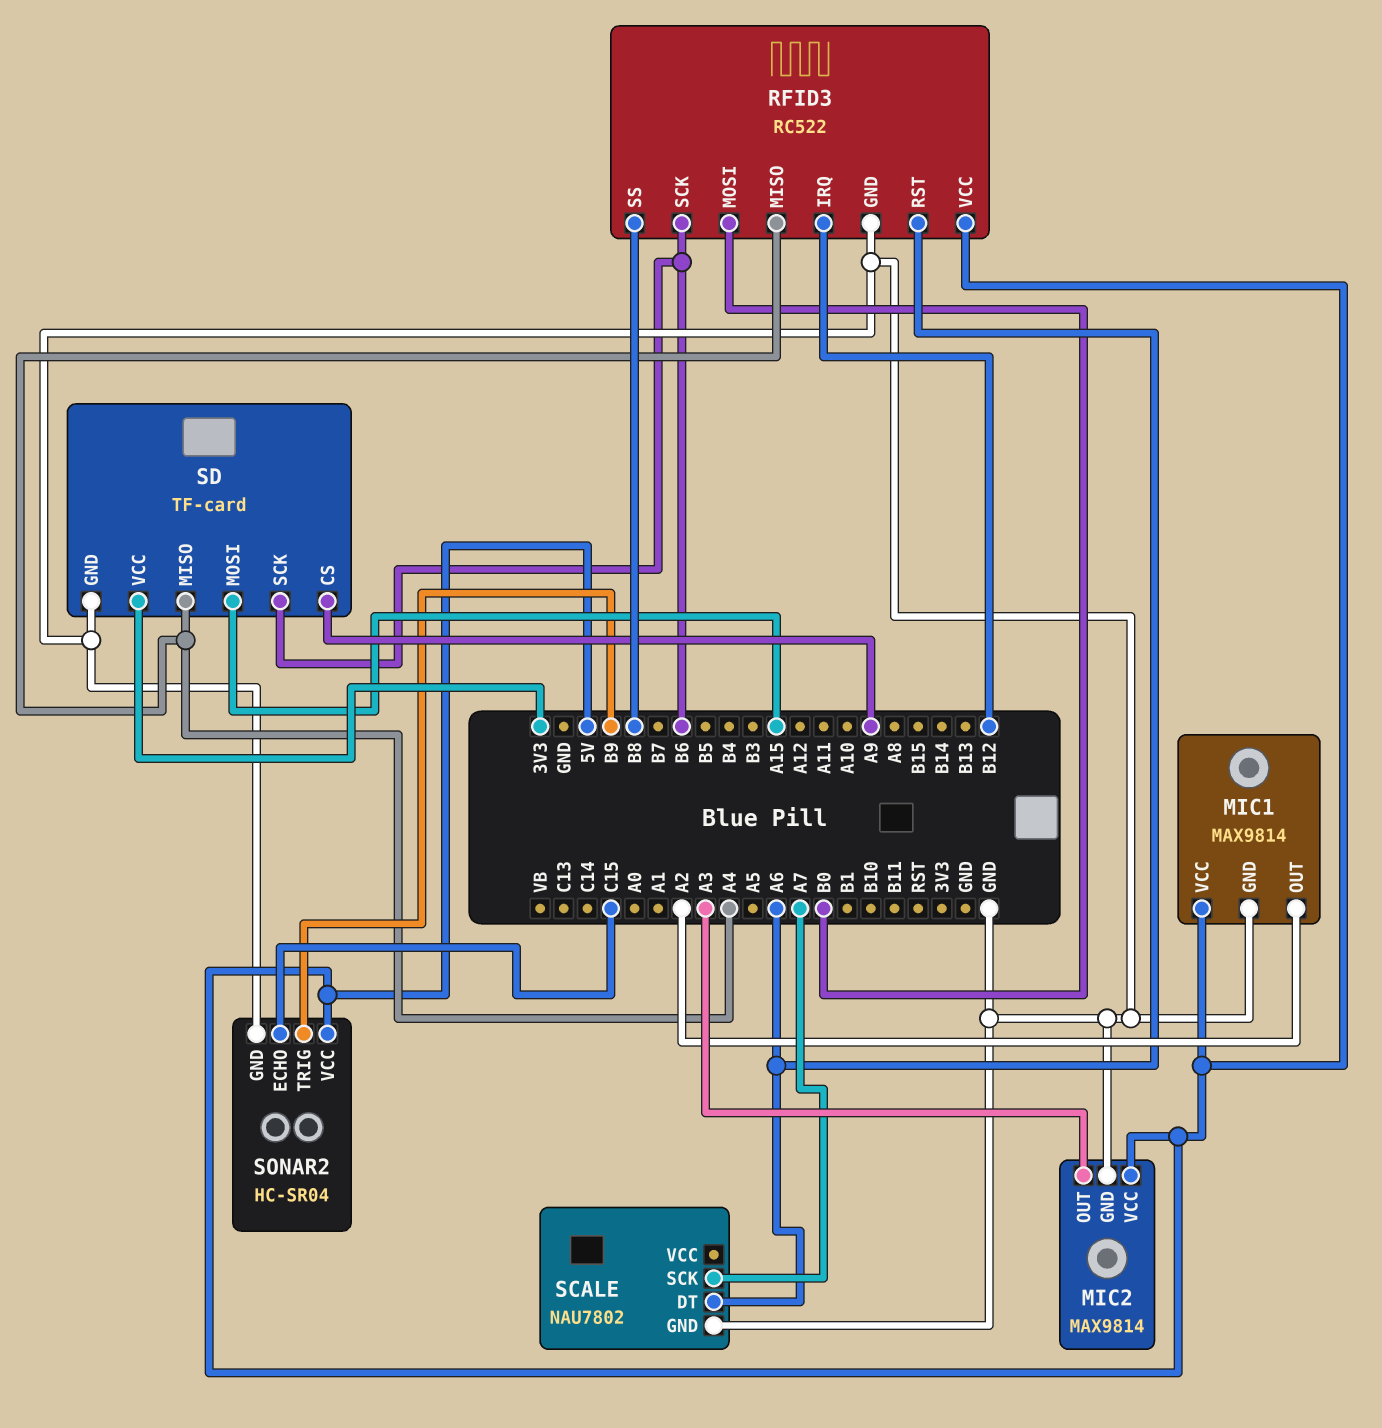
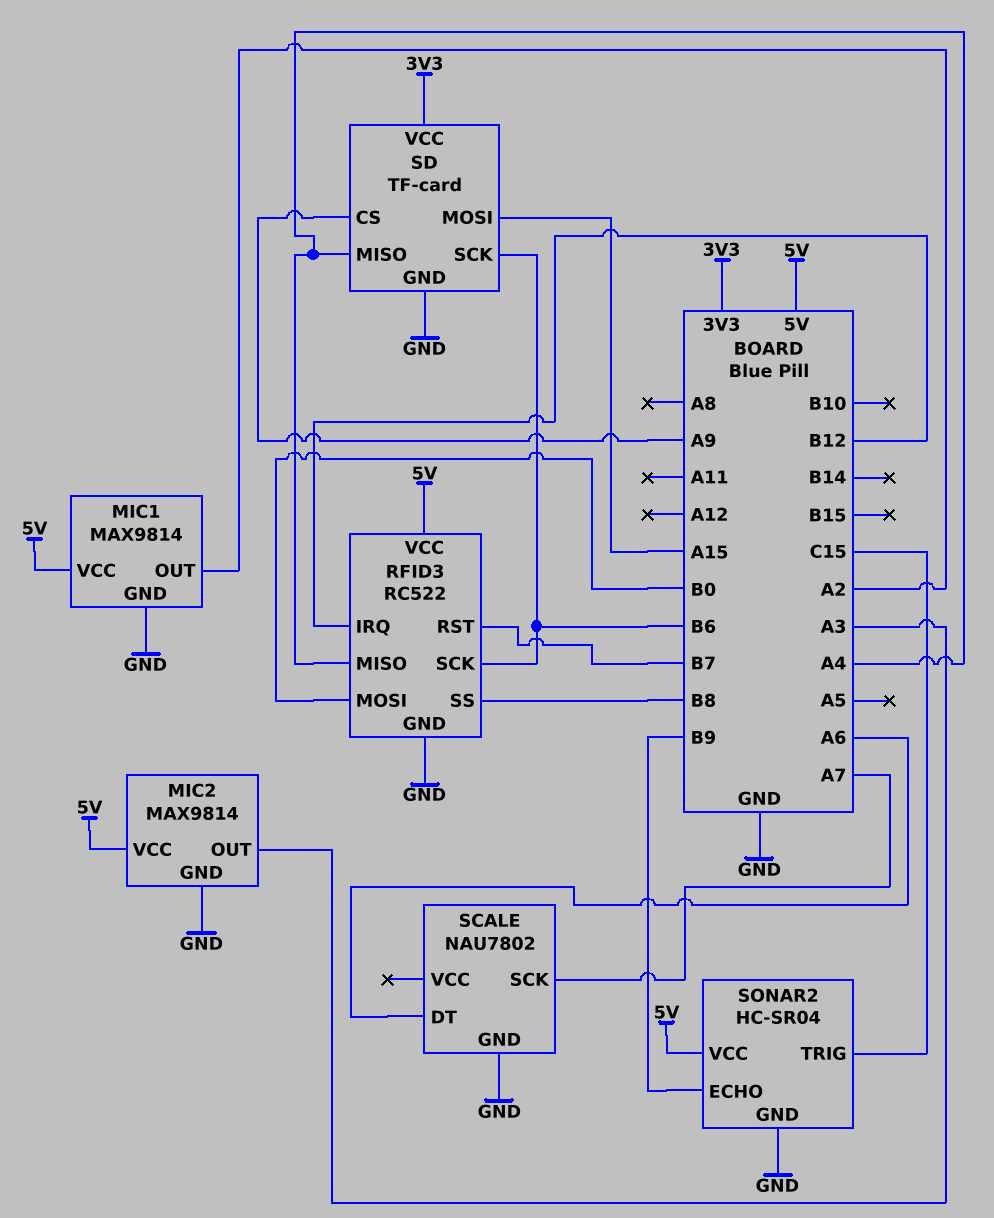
RFID3 pin RST: A6 -> B7
SONAR2 pin ECHO: C15 -> B9
SONAR2 pin TRIG: B9 -> C15

